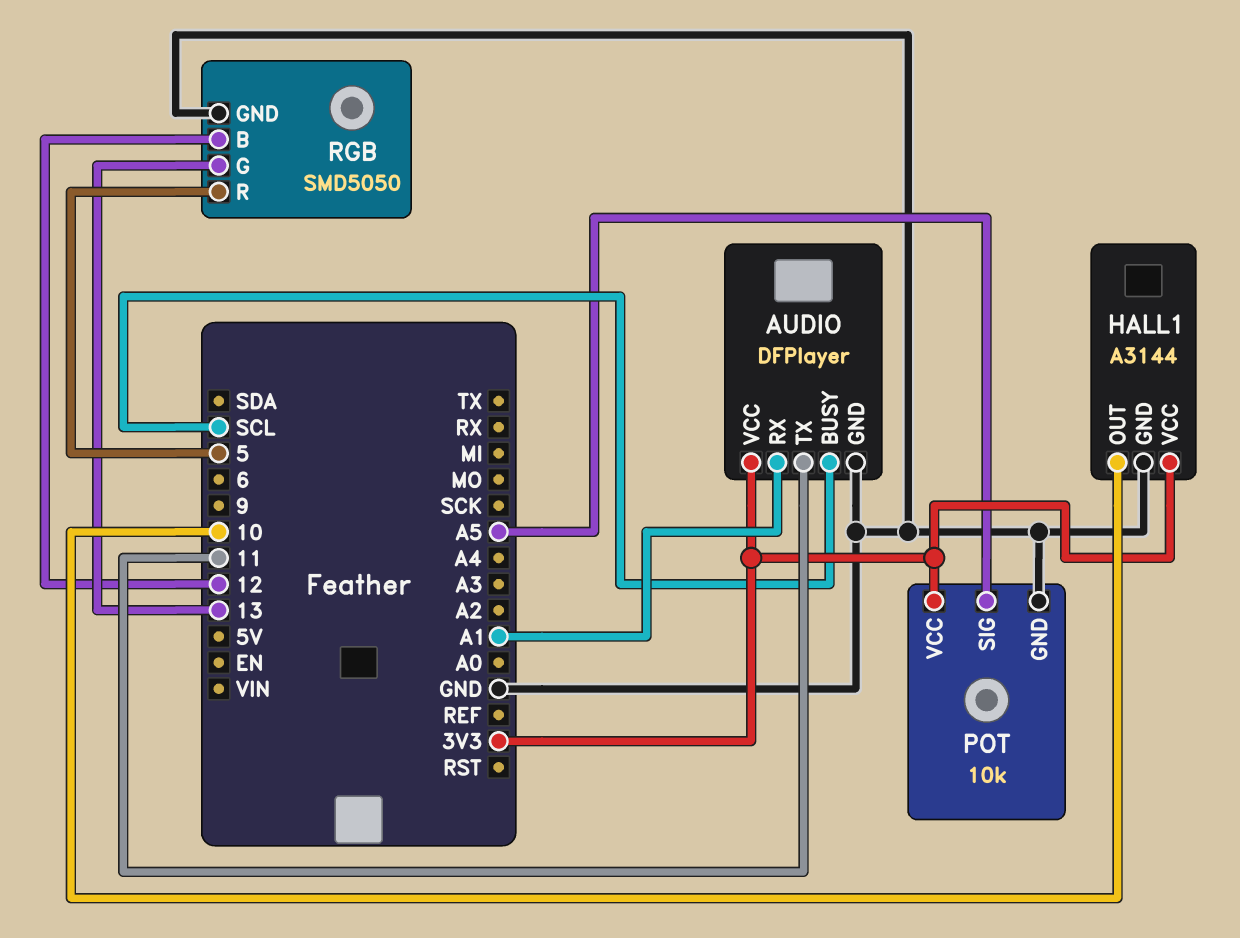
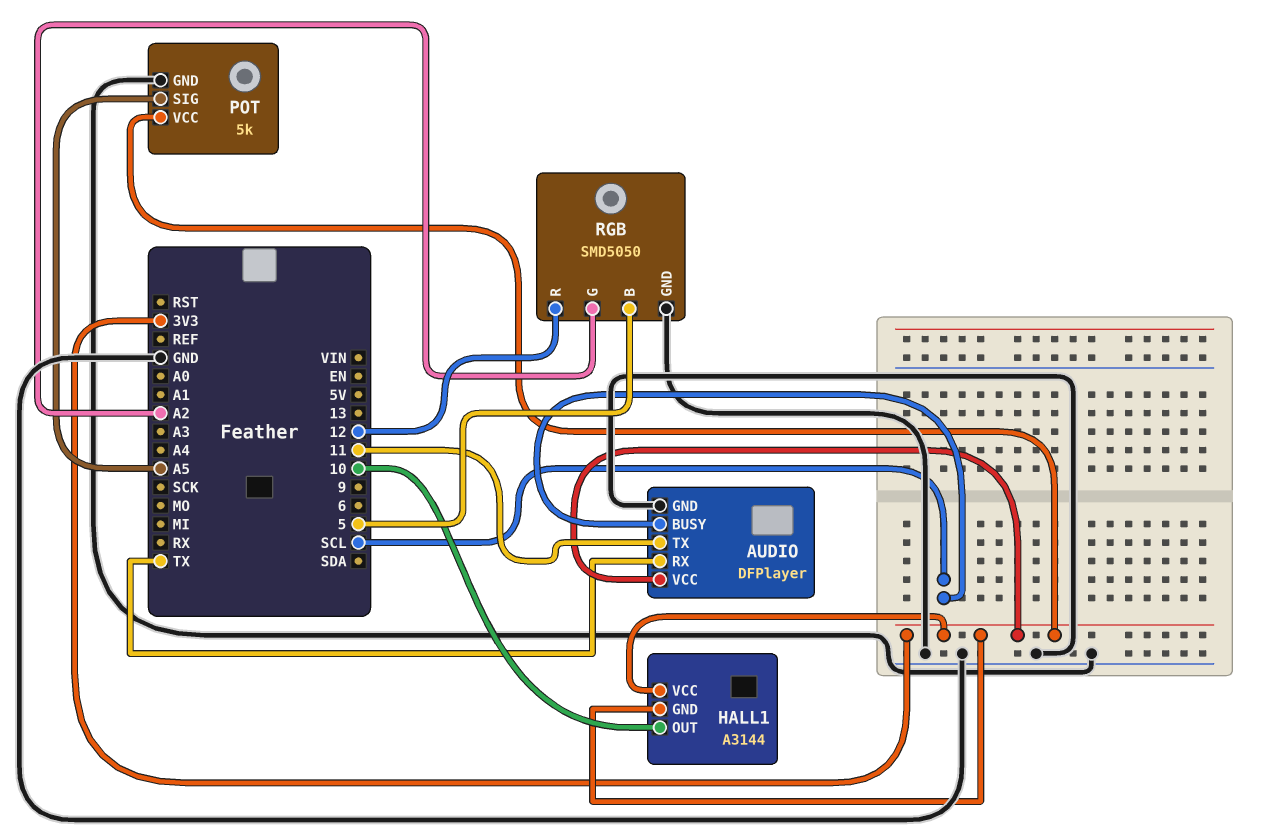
AUDIO pin RX: A1 -> TX
HALL1 pin GND: GND -> 3V3
POT: 10k -> 5k
RGB pin B: 12 -> 5
RGB pin G: 13 -> A2
RGB pin R: 5 -> 12

